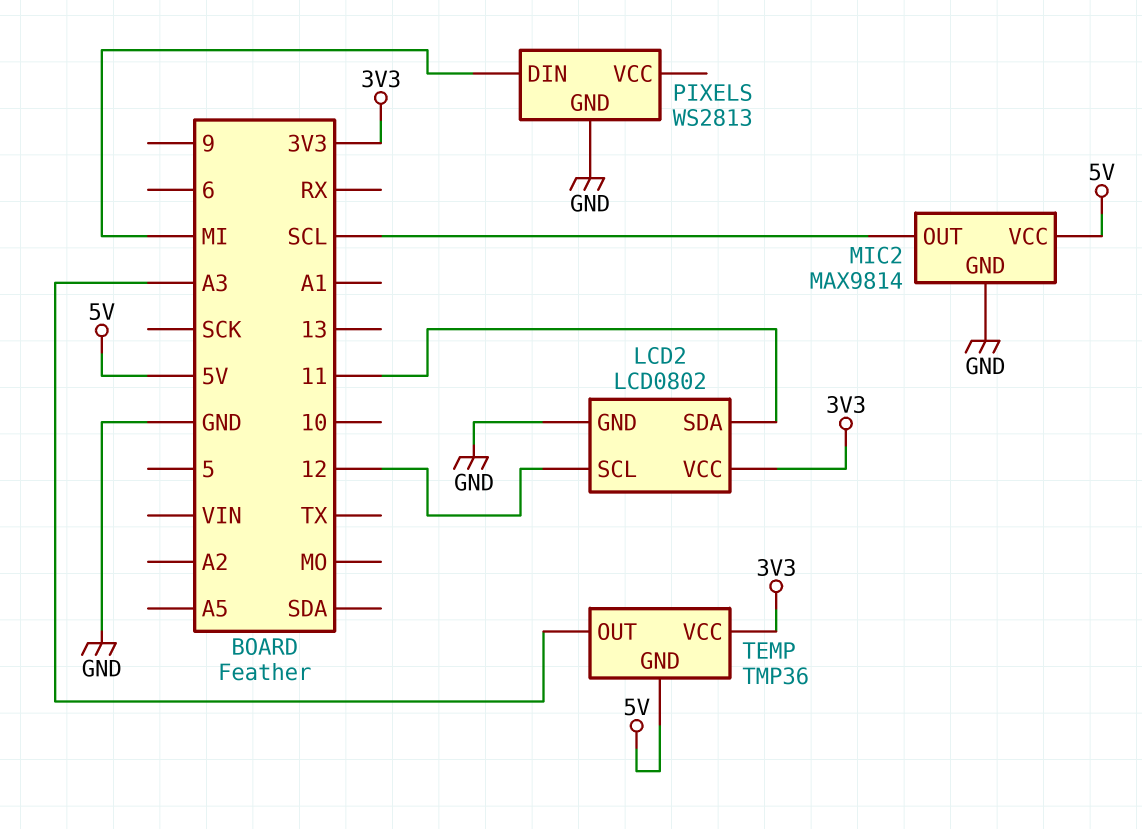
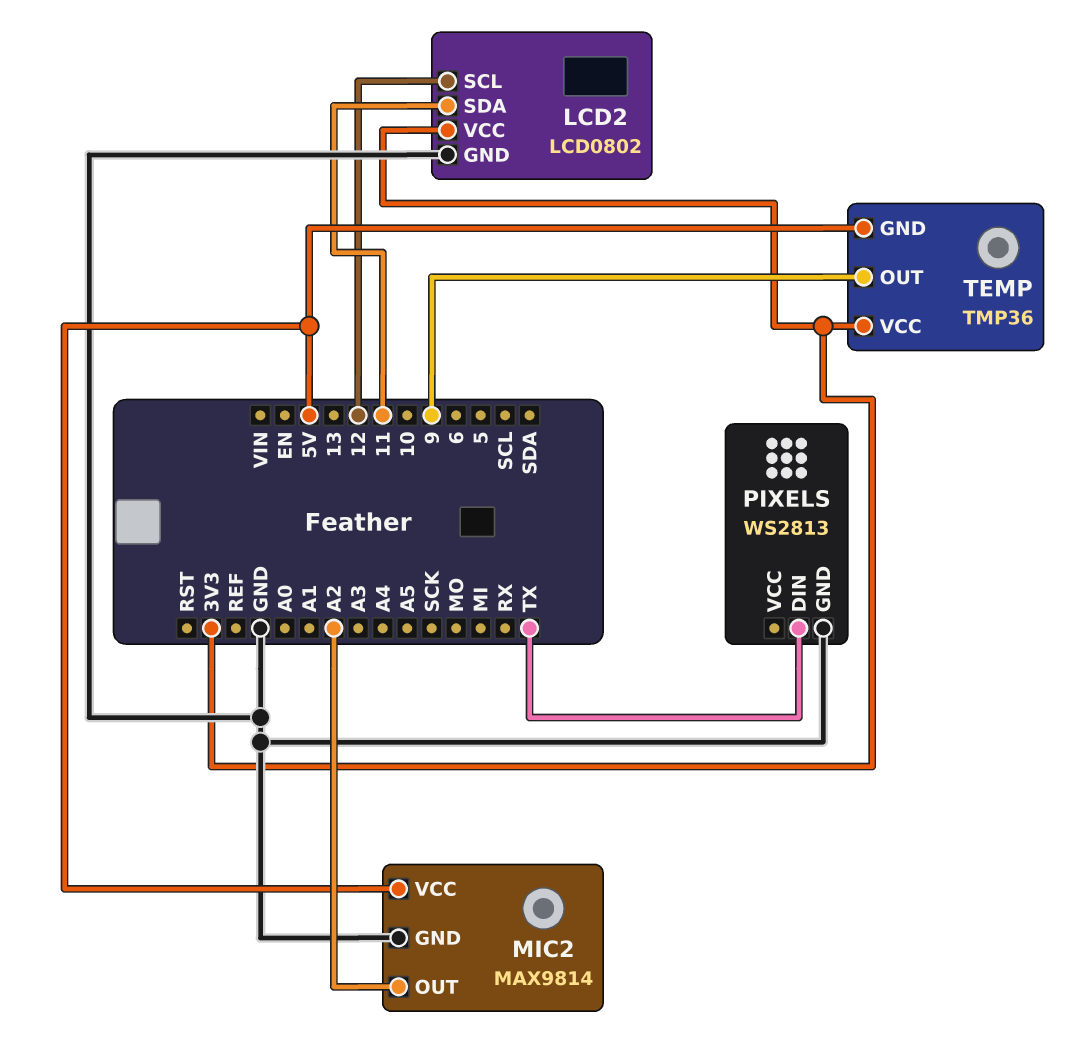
MIC2 pin OUT: SCL -> A2
PIXELS pin DIN: MI -> TX
TEMP pin OUT: A3 -> 9

